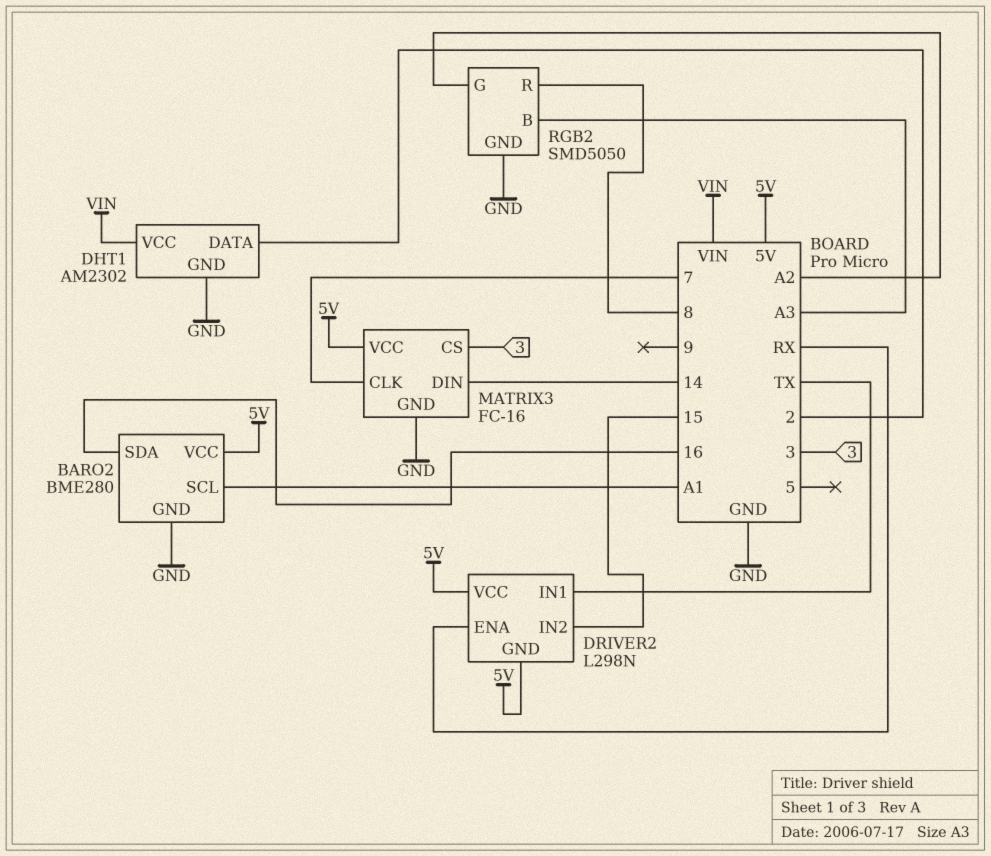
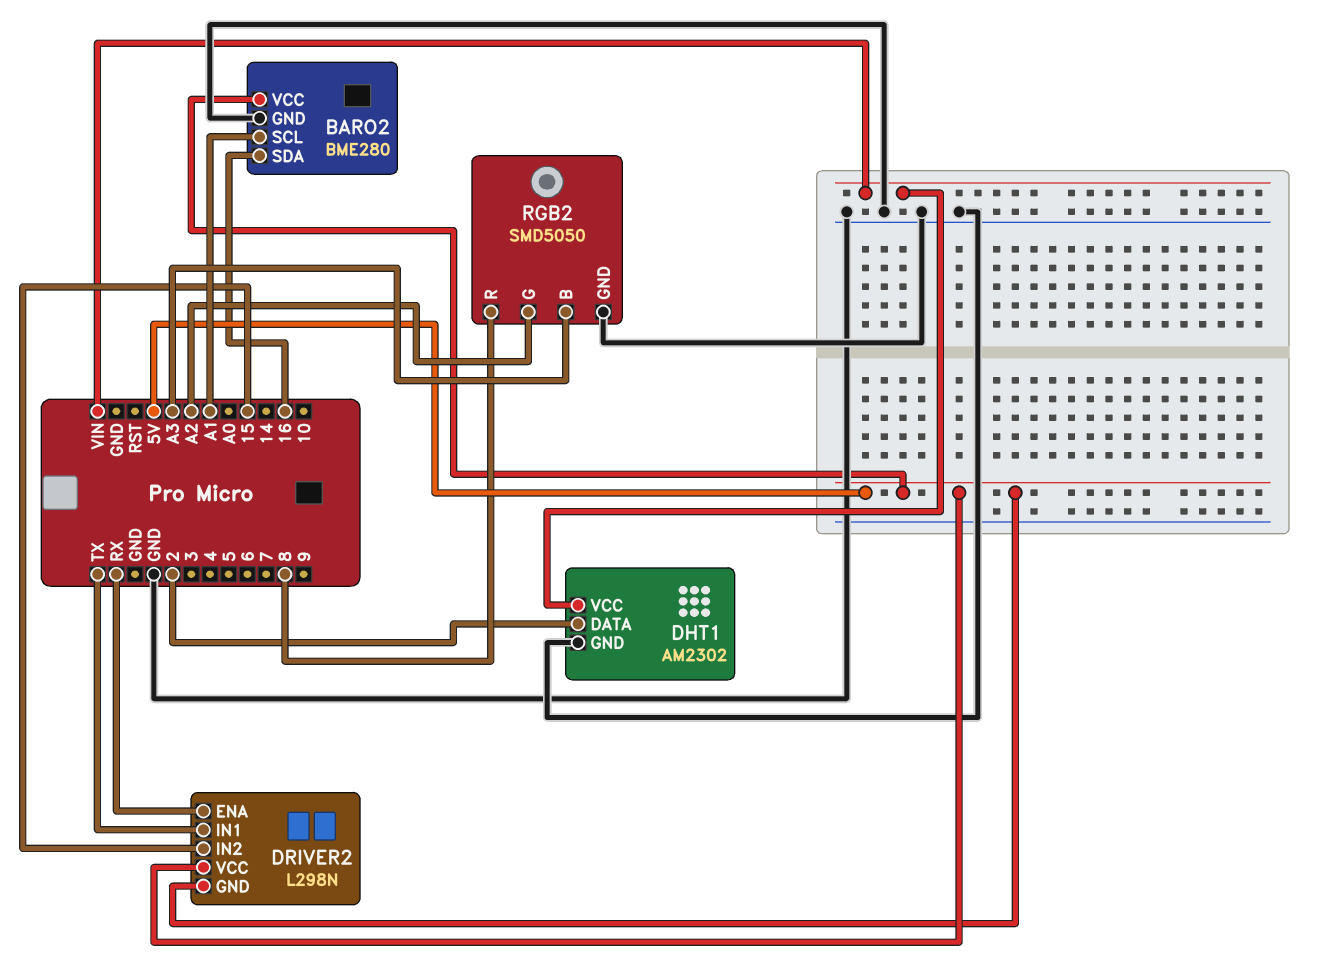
MATRIX3: FC-16 -> none
MATRIX3 pin CLK: 7 -> none
MATRIX3 pin CS: 3 -> none
MATRIX3 pin DIN: 14 -> none
MATRIX3 pin GND: GND -> none
MATRIX3 pin VCC: 5V -> none

